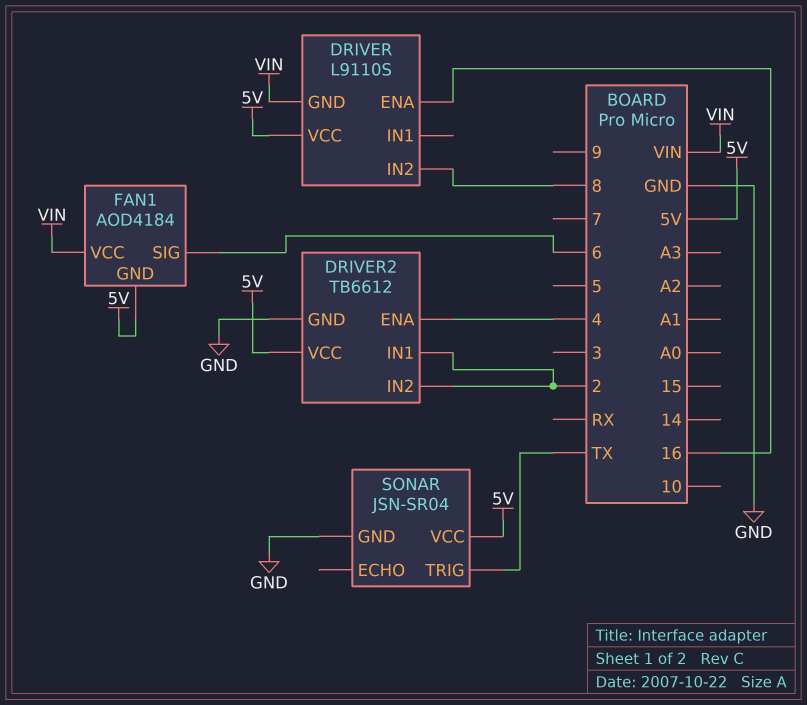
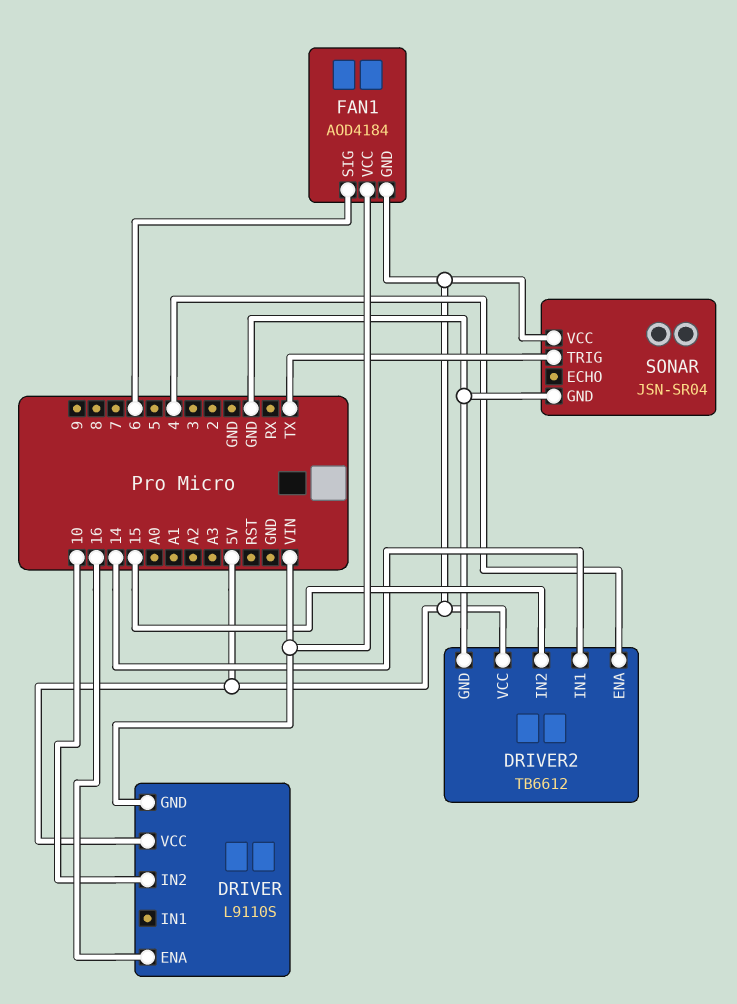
DRIVER pin IN2: 8 -> 10
DRIVER2 pin IN1: 2 -> 14
DRIVER2 pin IN2: 2 -> 15

